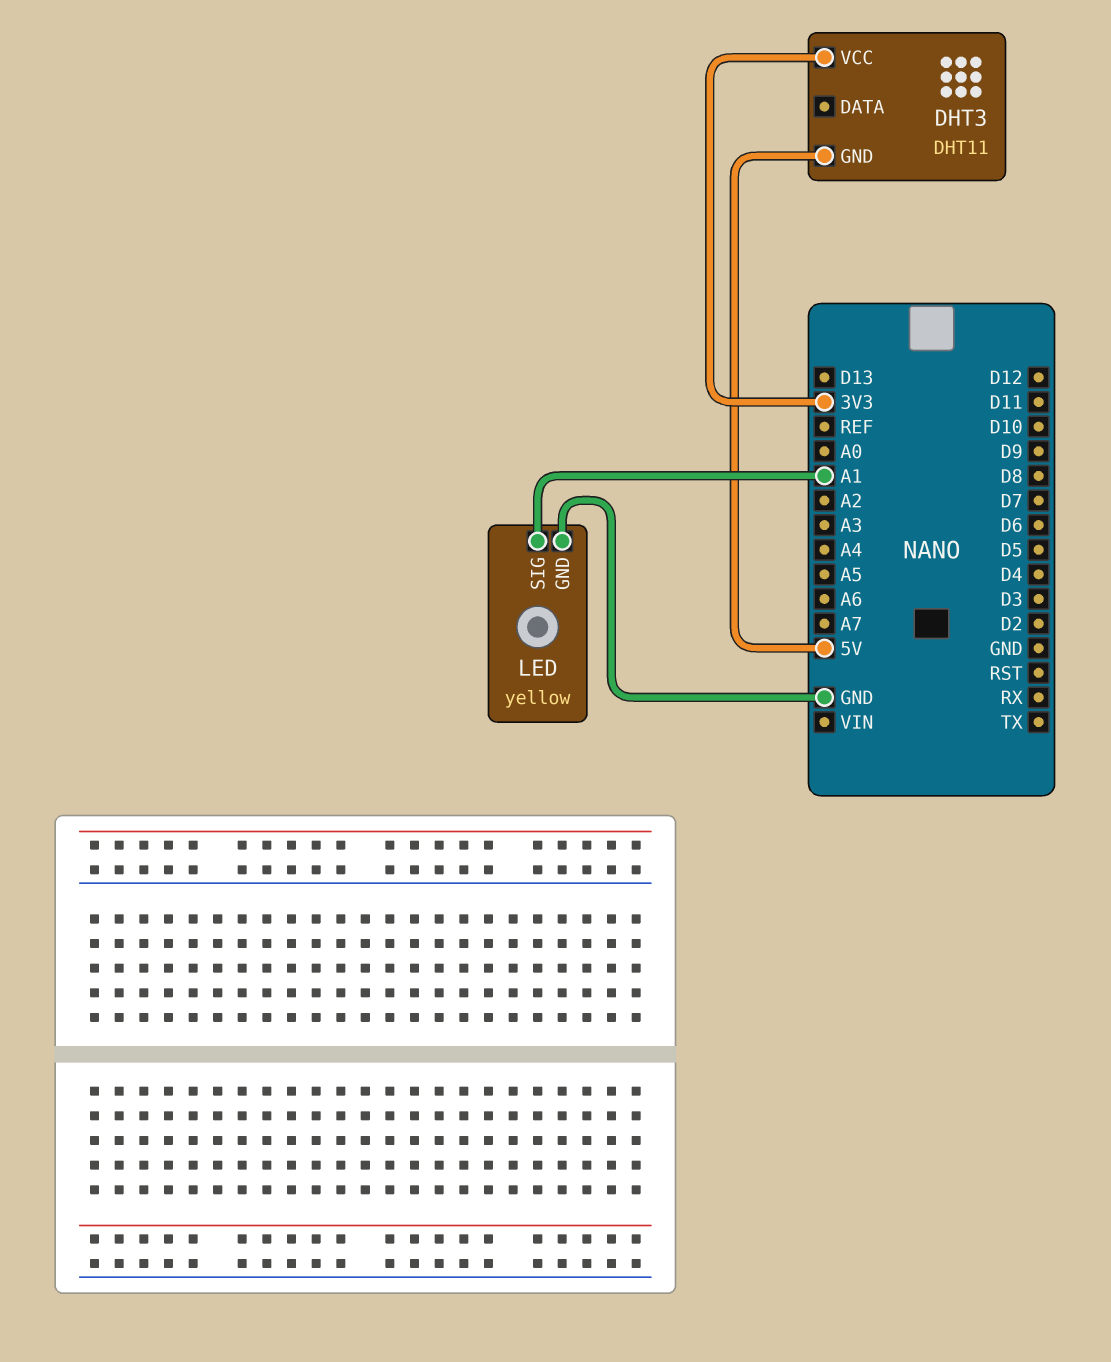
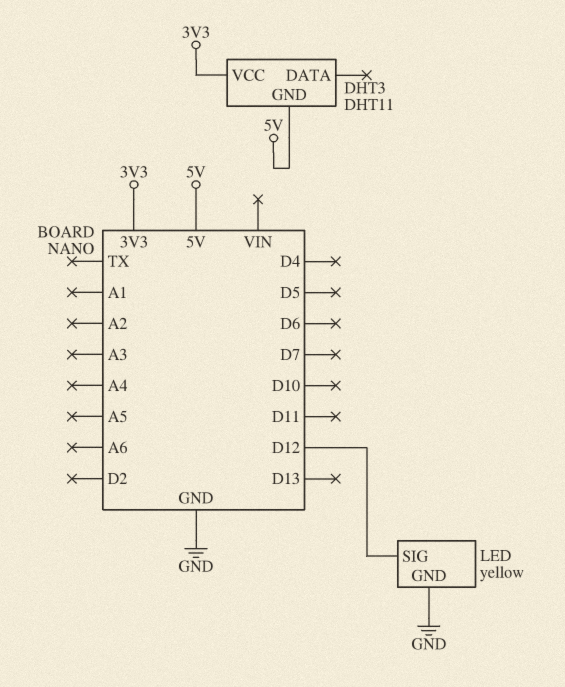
LED pin SIG: A1 -> D12

